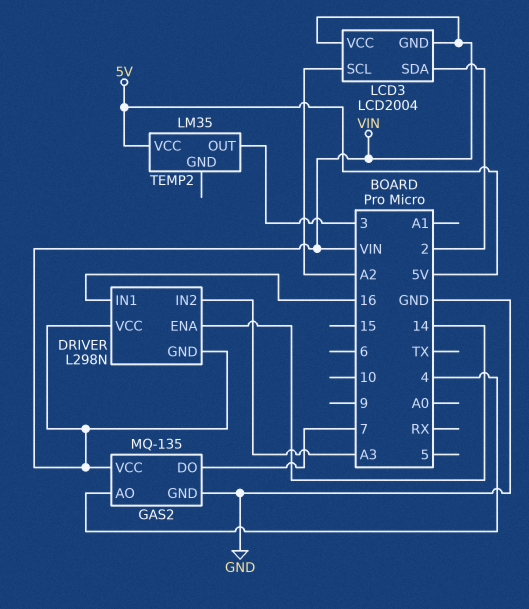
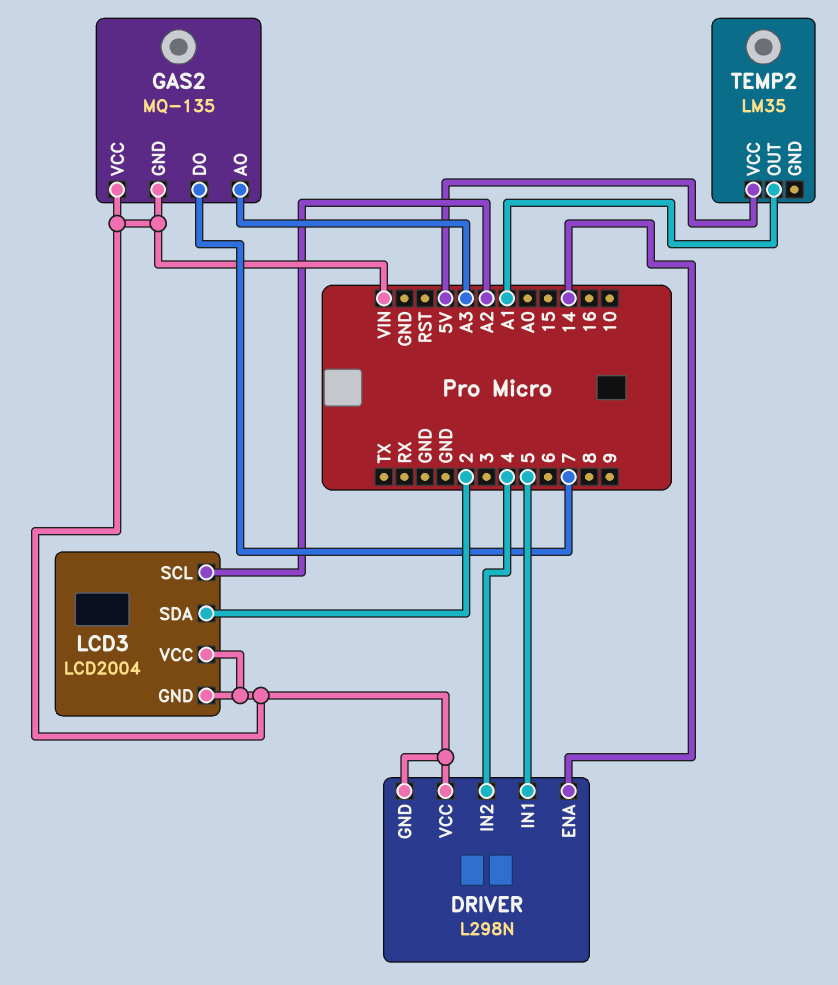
DRIVER pin IN1: 16 -> 5
DRIVER pin IN2: A3 -> 4
GAS2 pin AO: 4 -> A3
GAS2 pin GND: GND -> VIN
TEMP2 pin OUT: 3 -> A1

